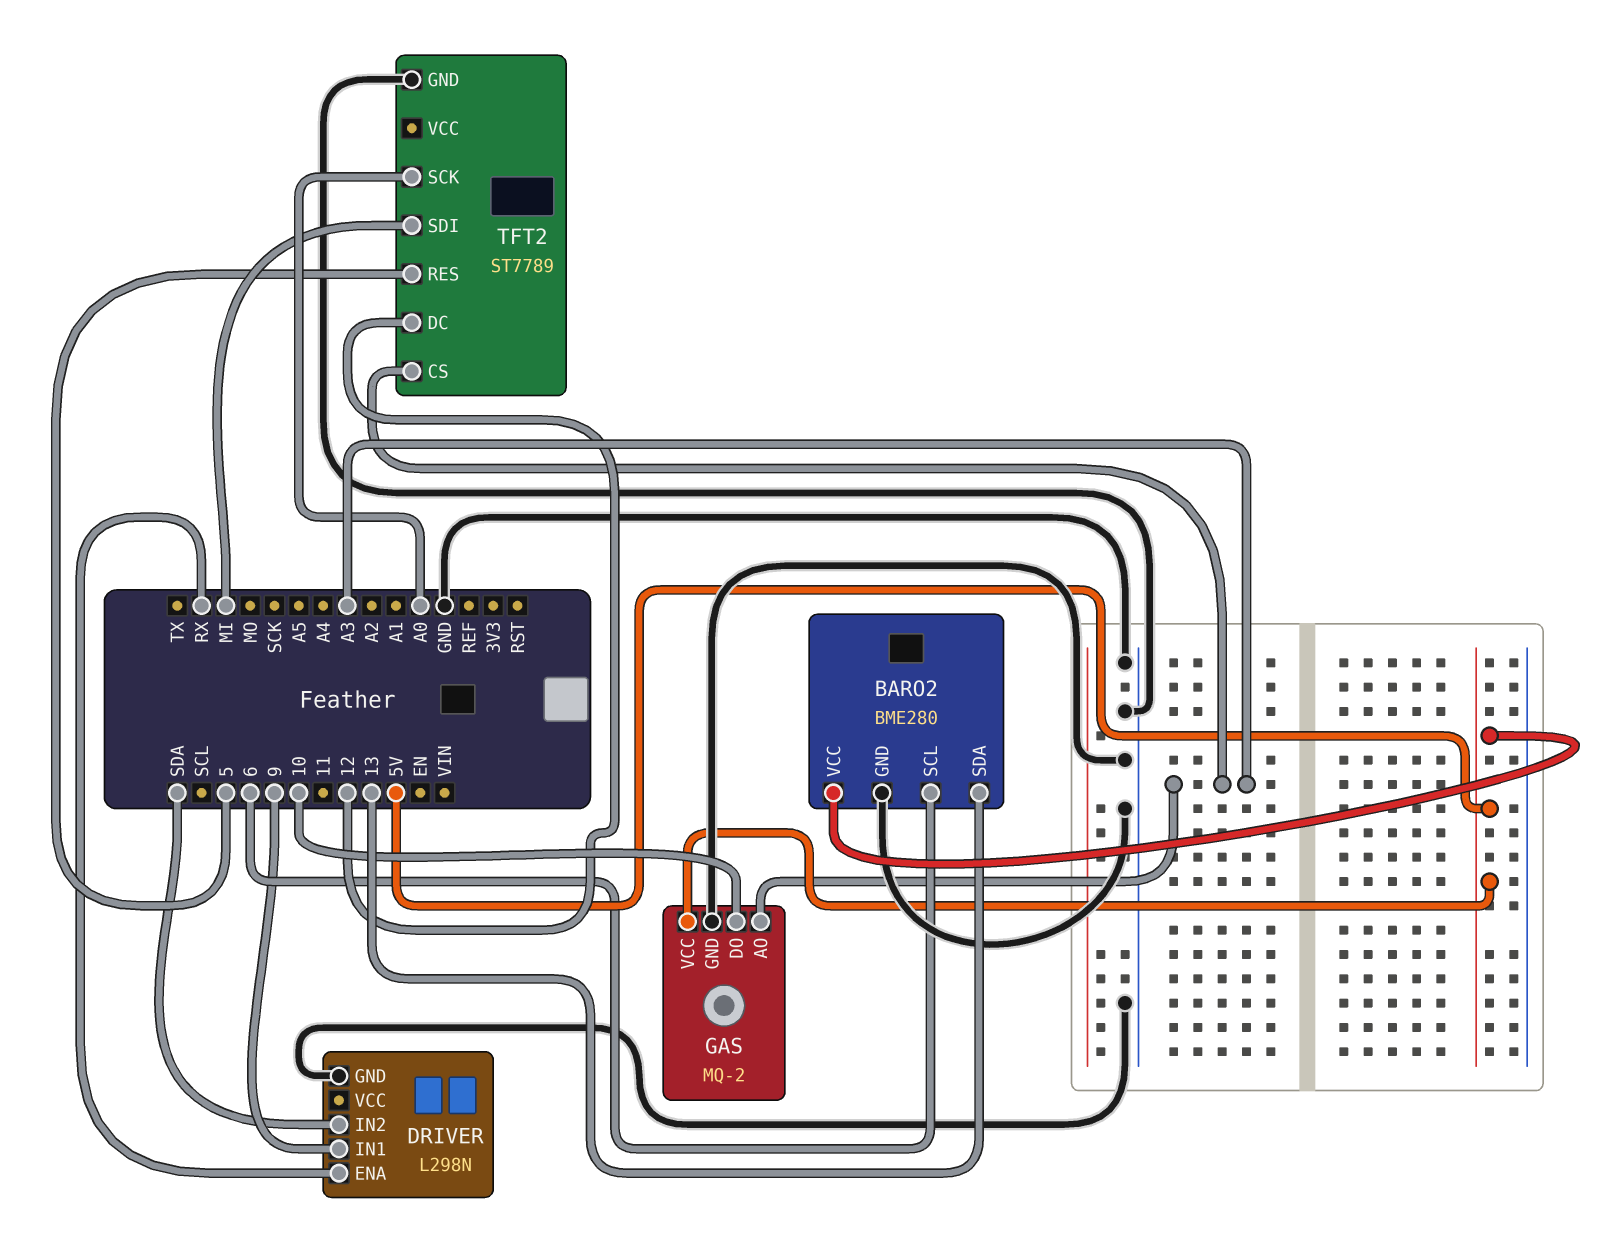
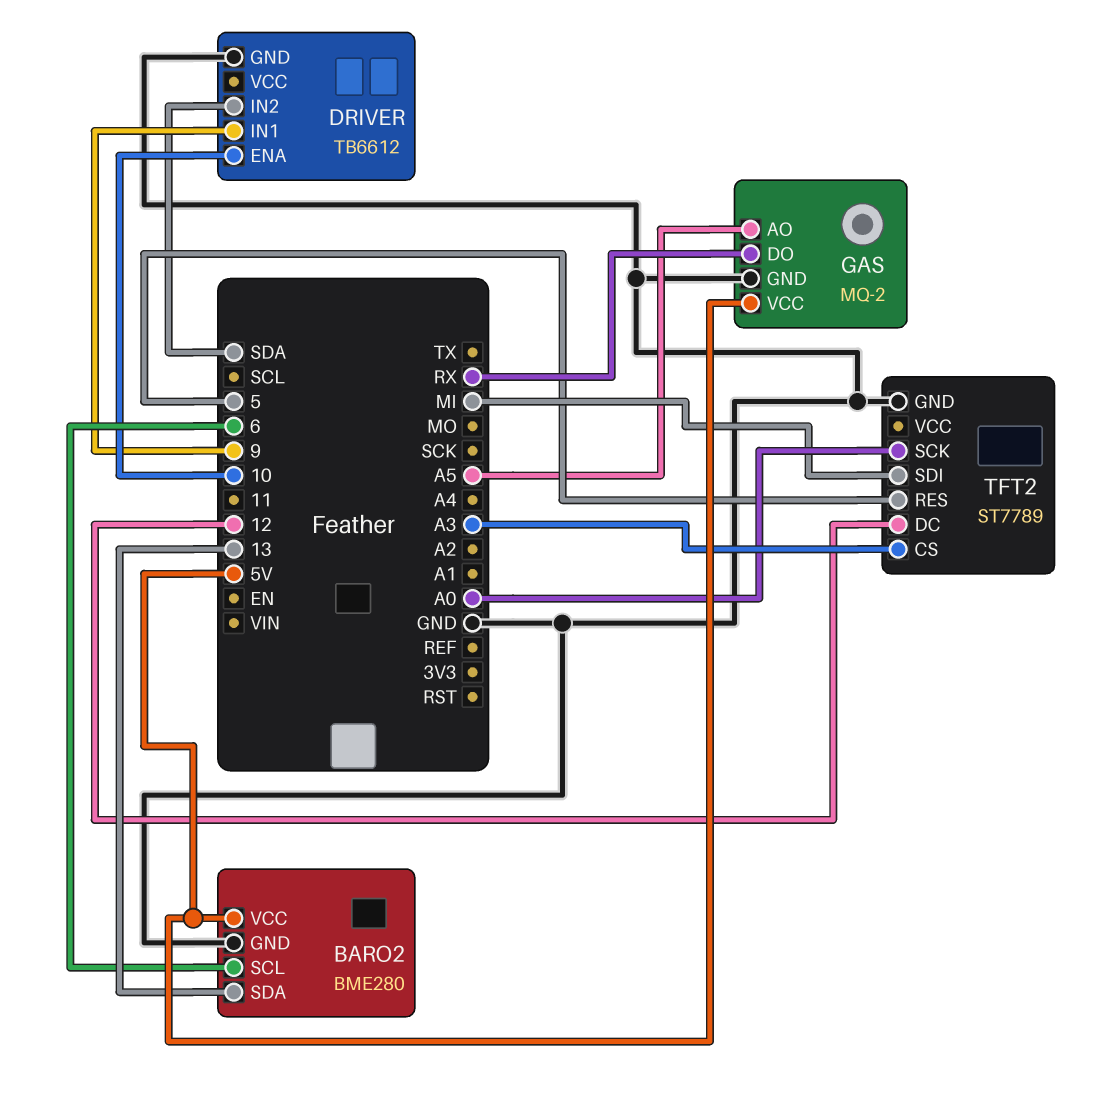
DRIVER: L298N -> TB6612
DRIVER pin ENA: RX -> 10
GAS pin AO: A3 -> A5
GAS pin DO: 10 -> RX

